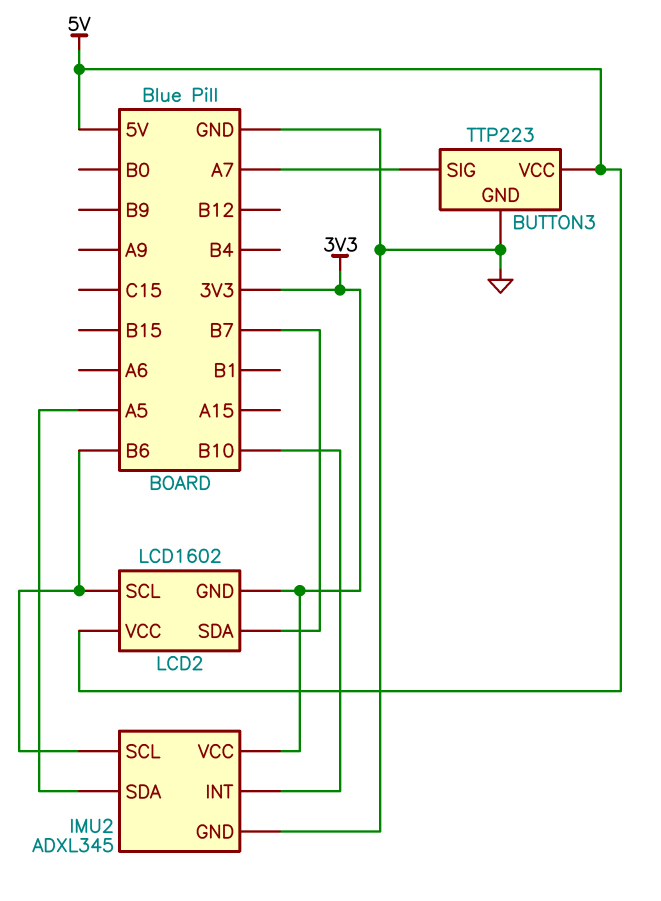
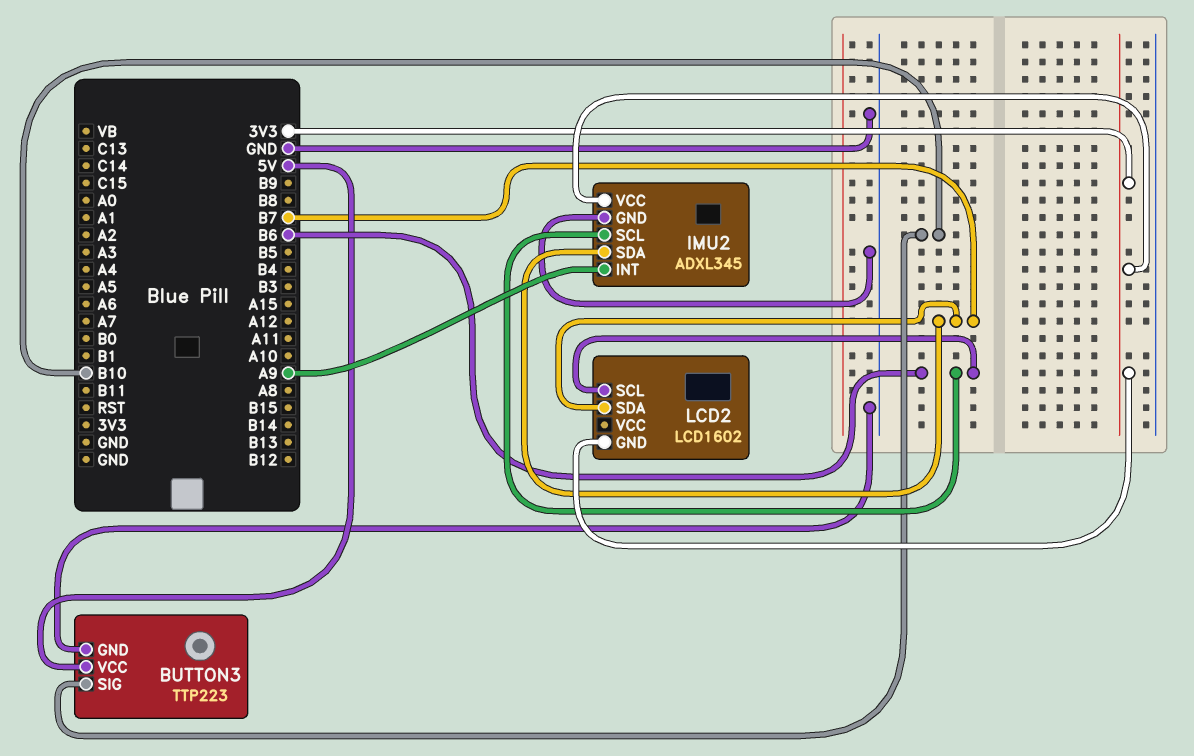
BUTTON3 pin SIG: A7 -> B10
IMU2 pin INT: B10 -> A9
IMU2 pin SDA: A5 -> B7
LCD2 pin VCC: 5V -> none

